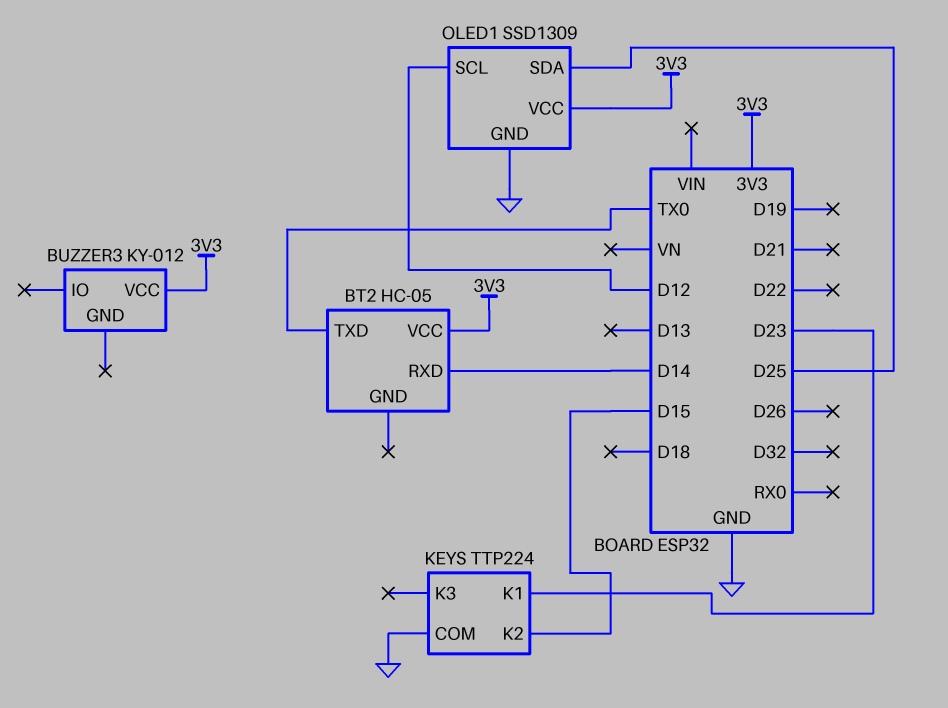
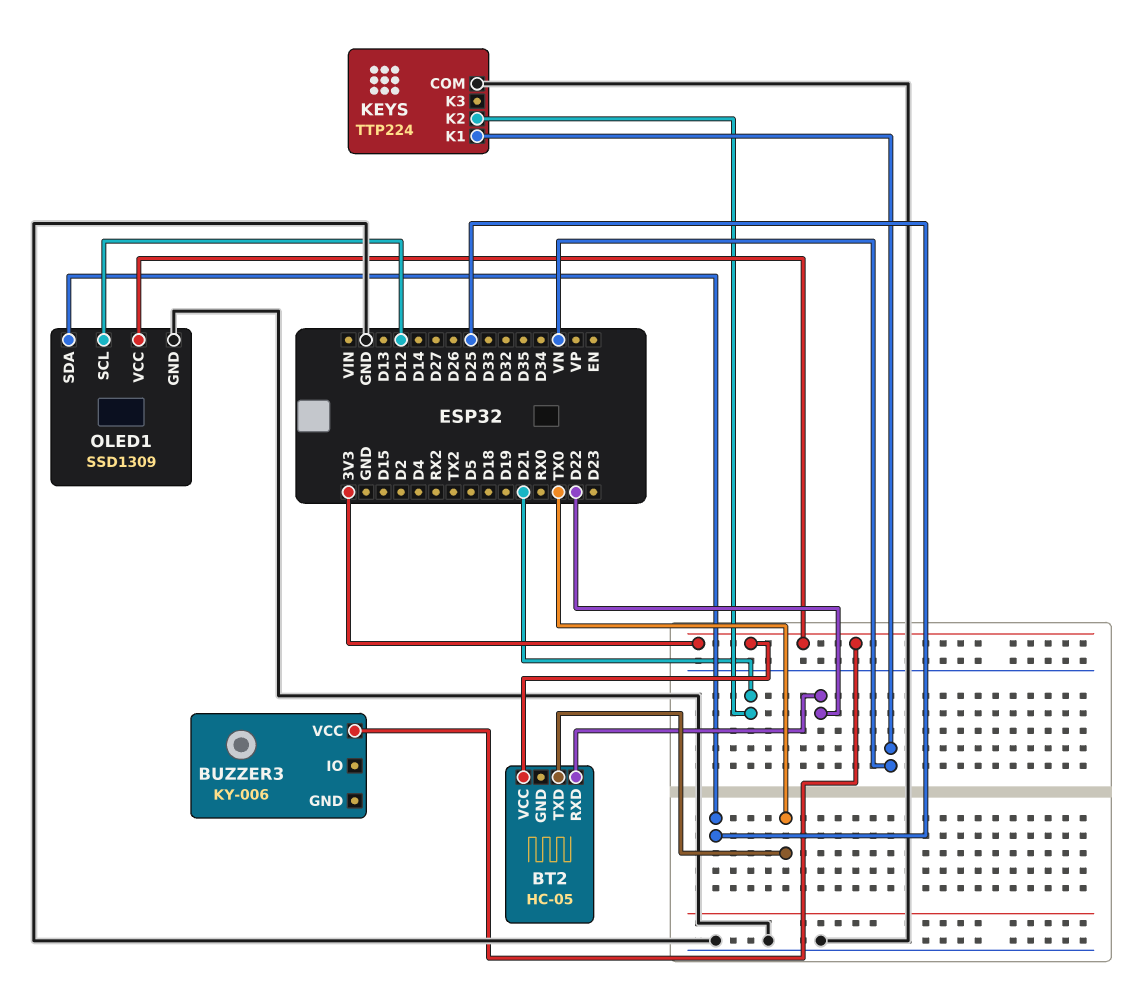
BT2 pin RXD: D14 -> D22
BUZZER3: KY-012 -> KY-006
KEYS pin K1: D23 -> VN
KEYS pin K2: D15 -> D21

